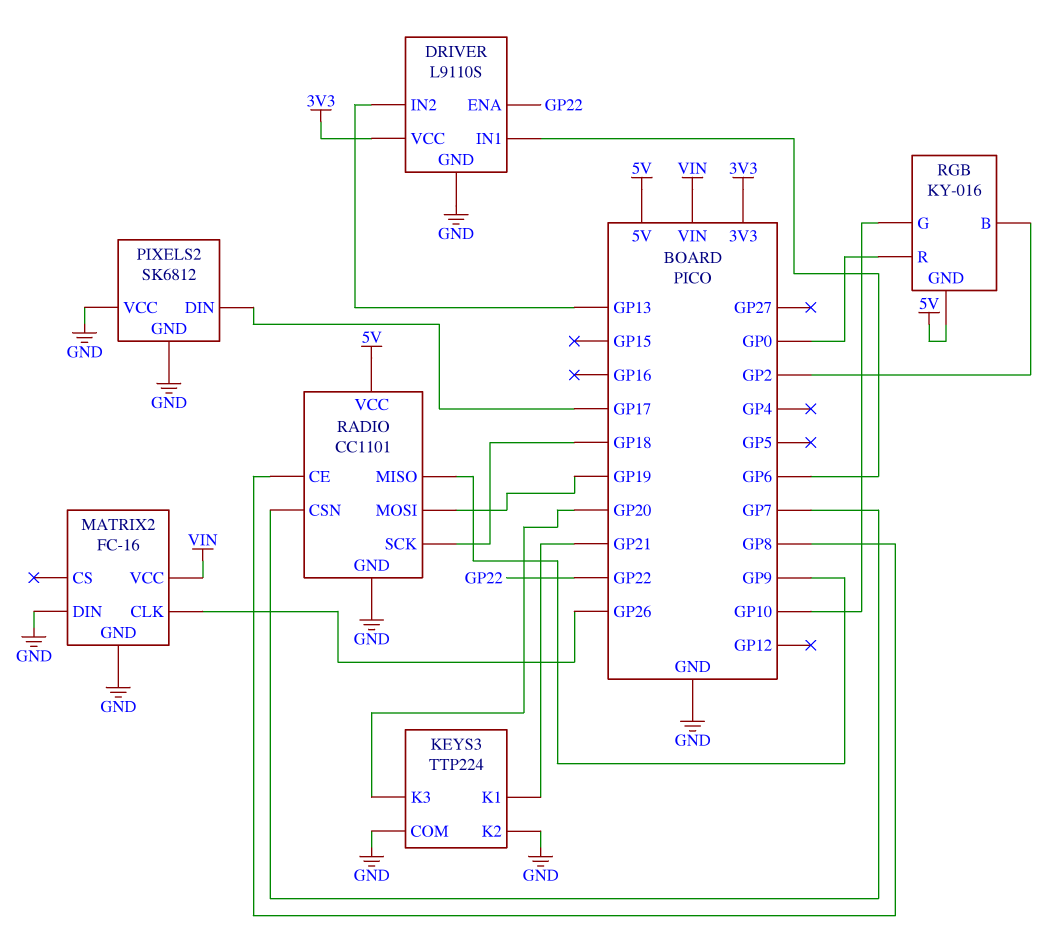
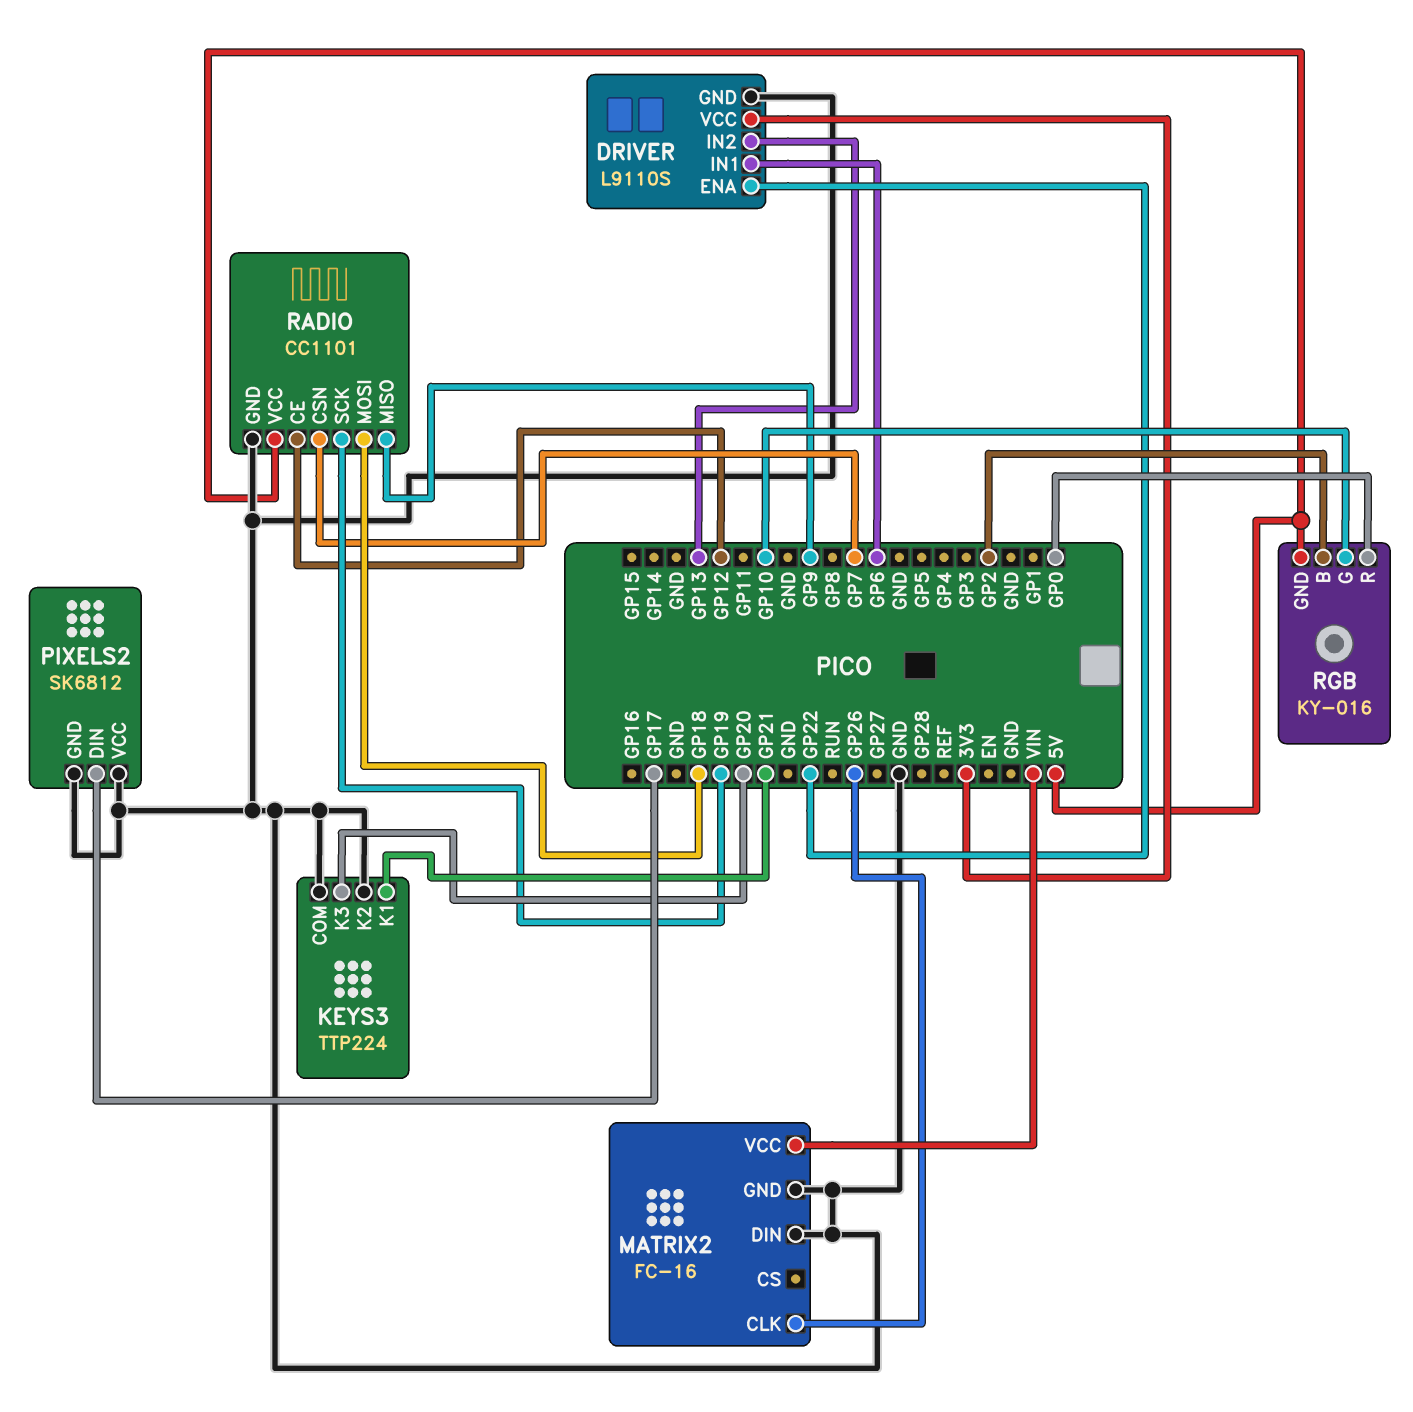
RADIO pin CE: GP8 -> GP12
RADIO pin MOSI: GP19 -> GP18
RADIO pin SCK: GP18 -> GP19

